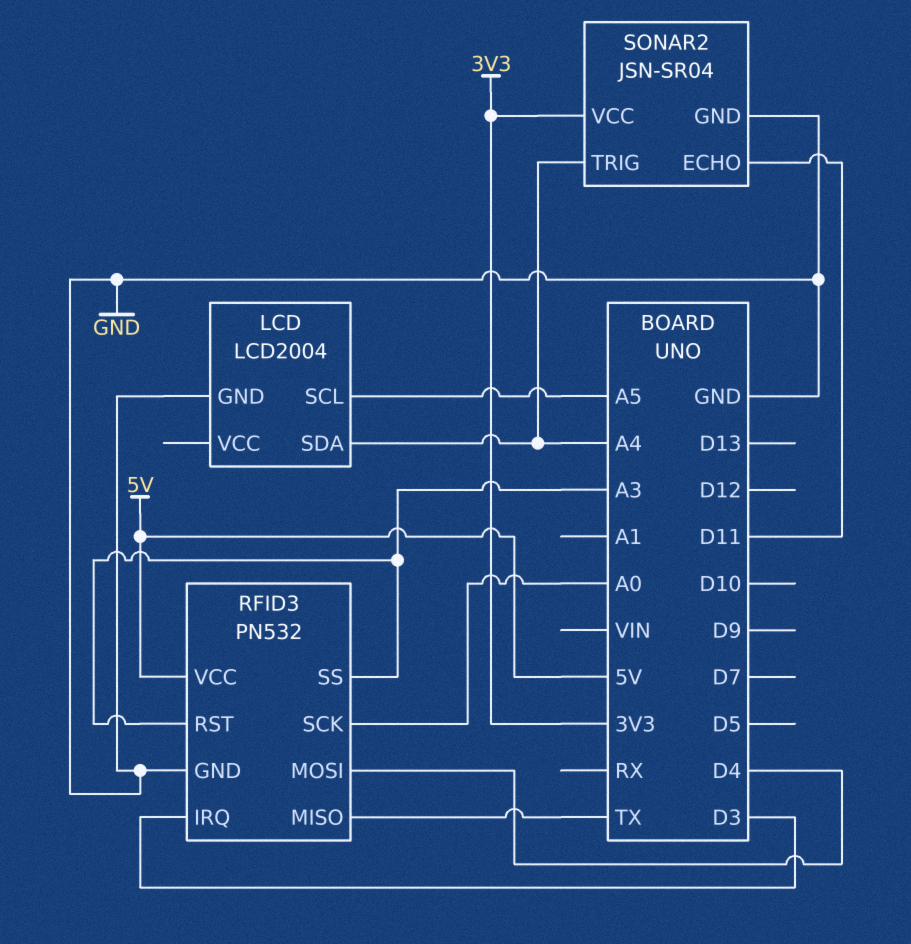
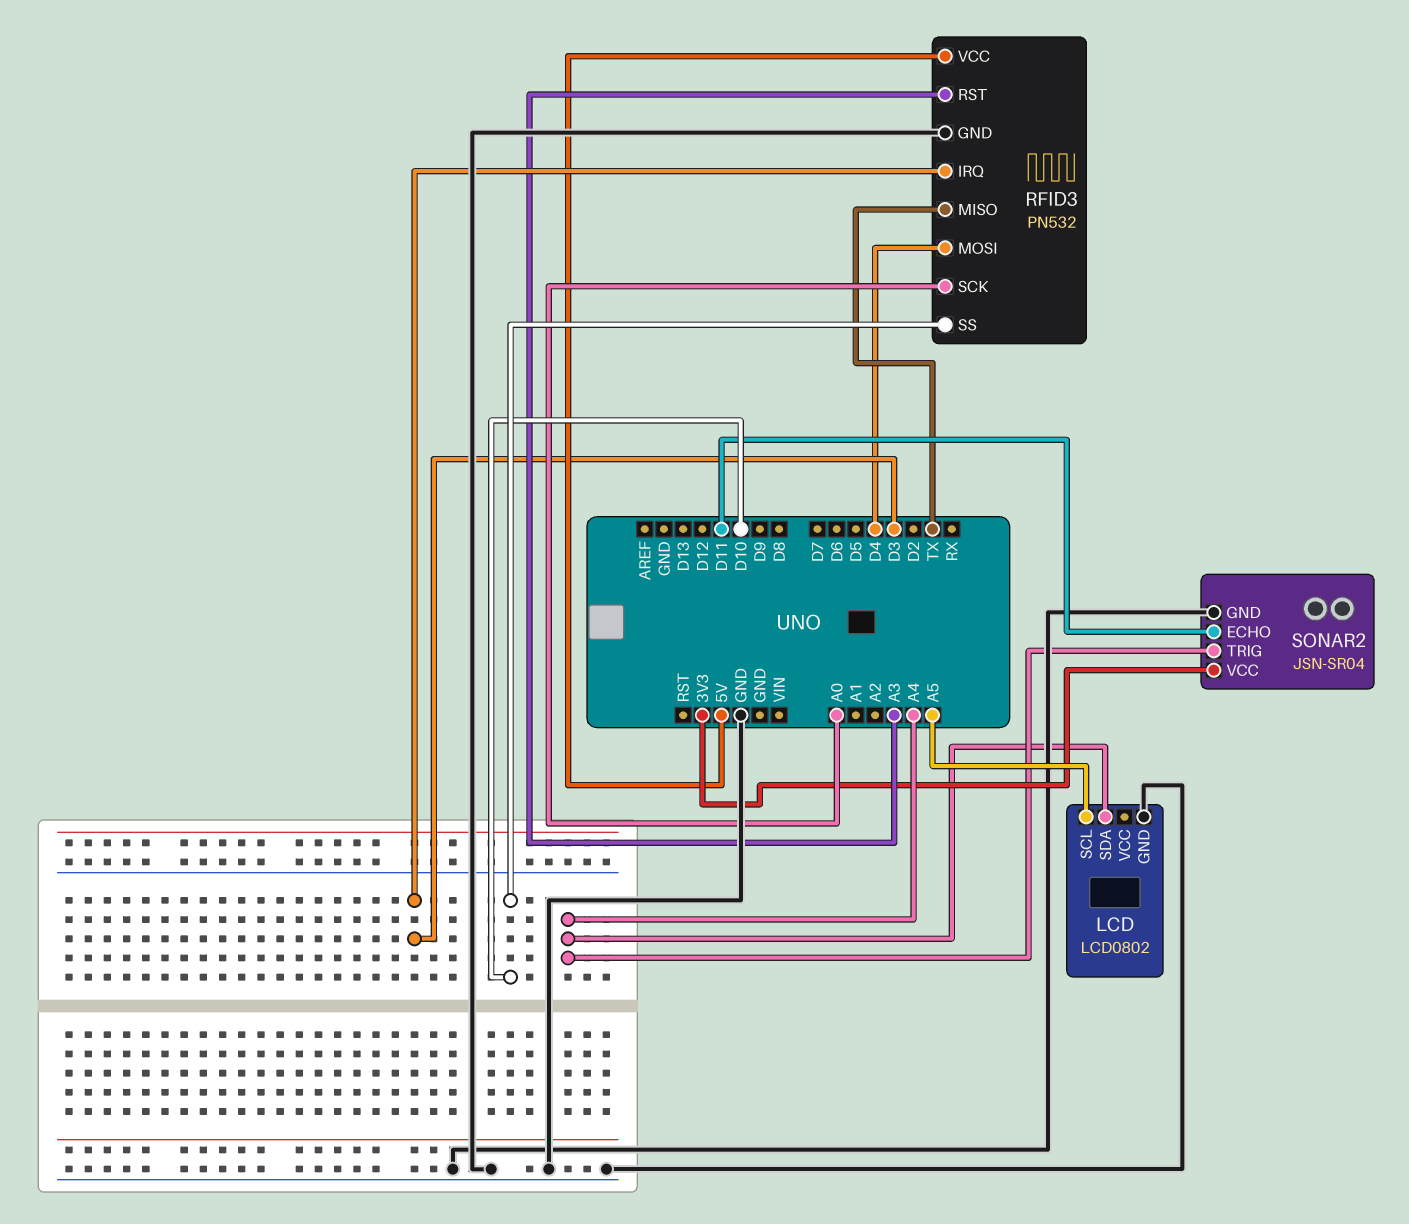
LCD: LCD2004 -> LCD0802
RFID3 pin SS: A3 -> D10

